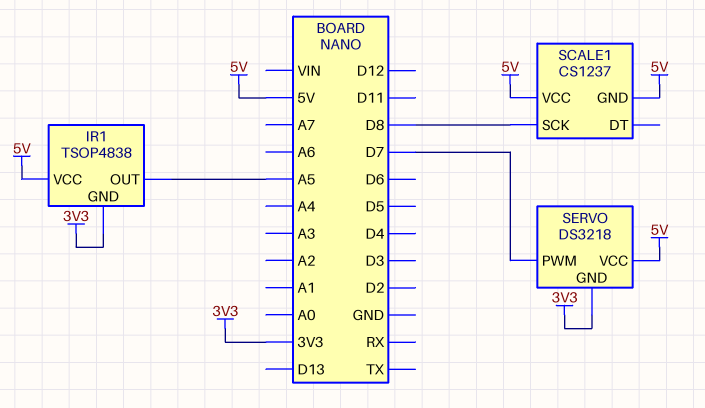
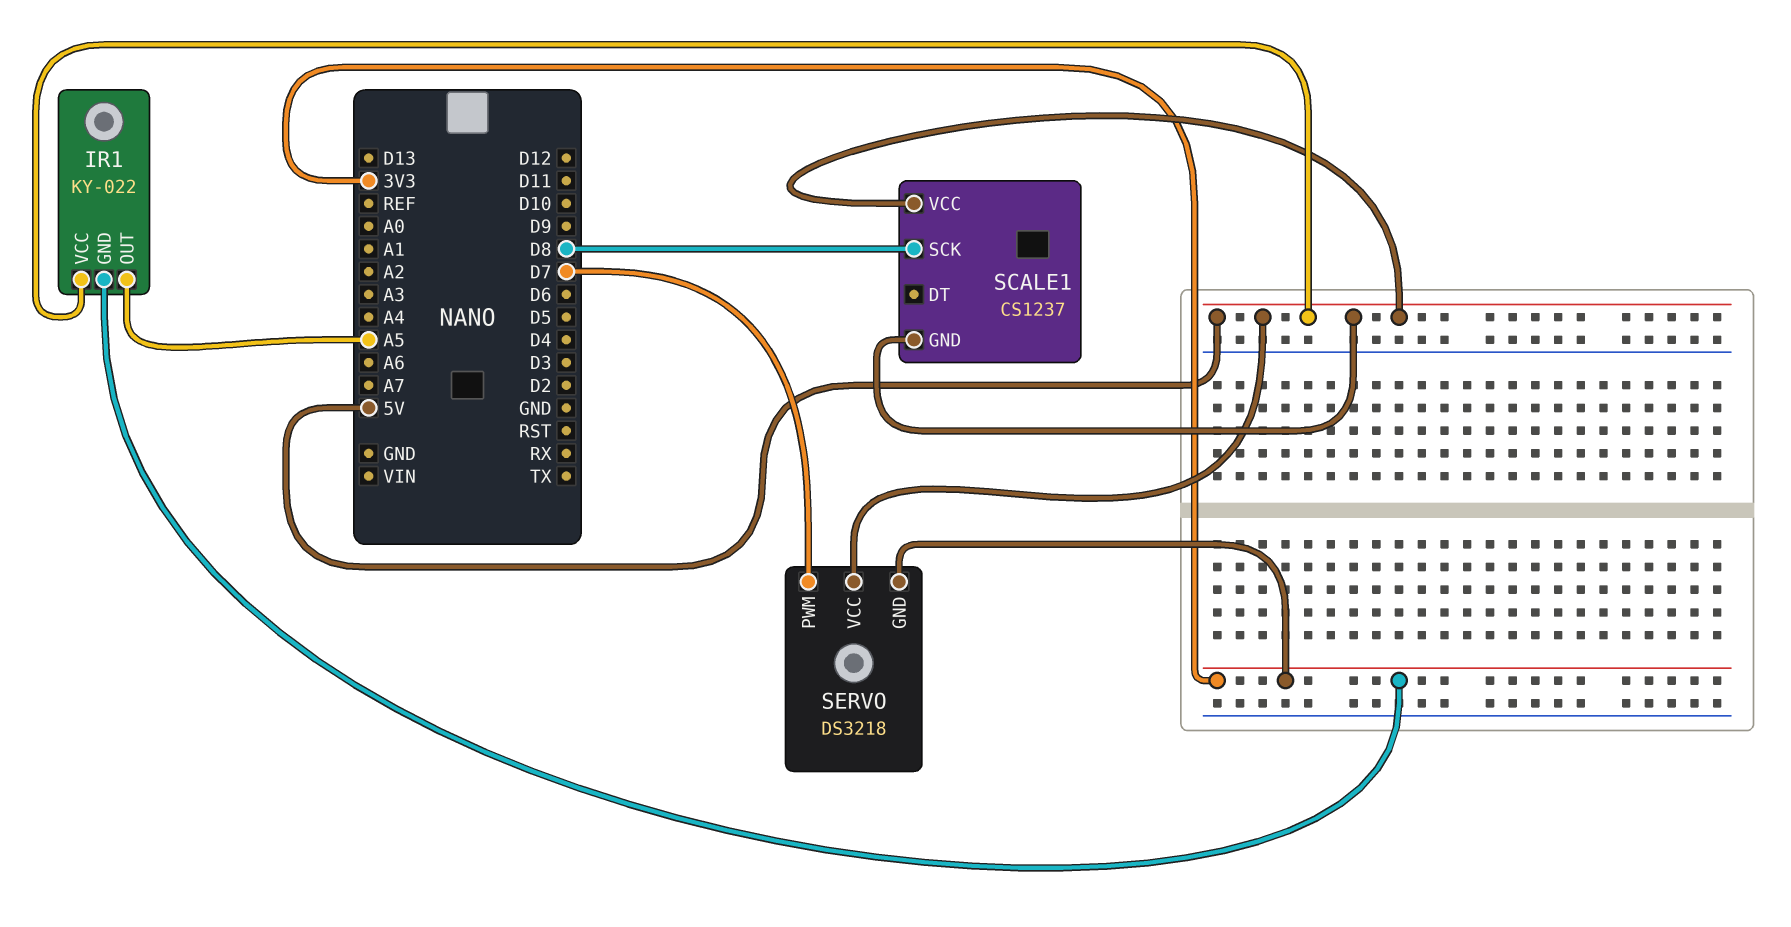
IR1: TSOP4838 -> KY-022

